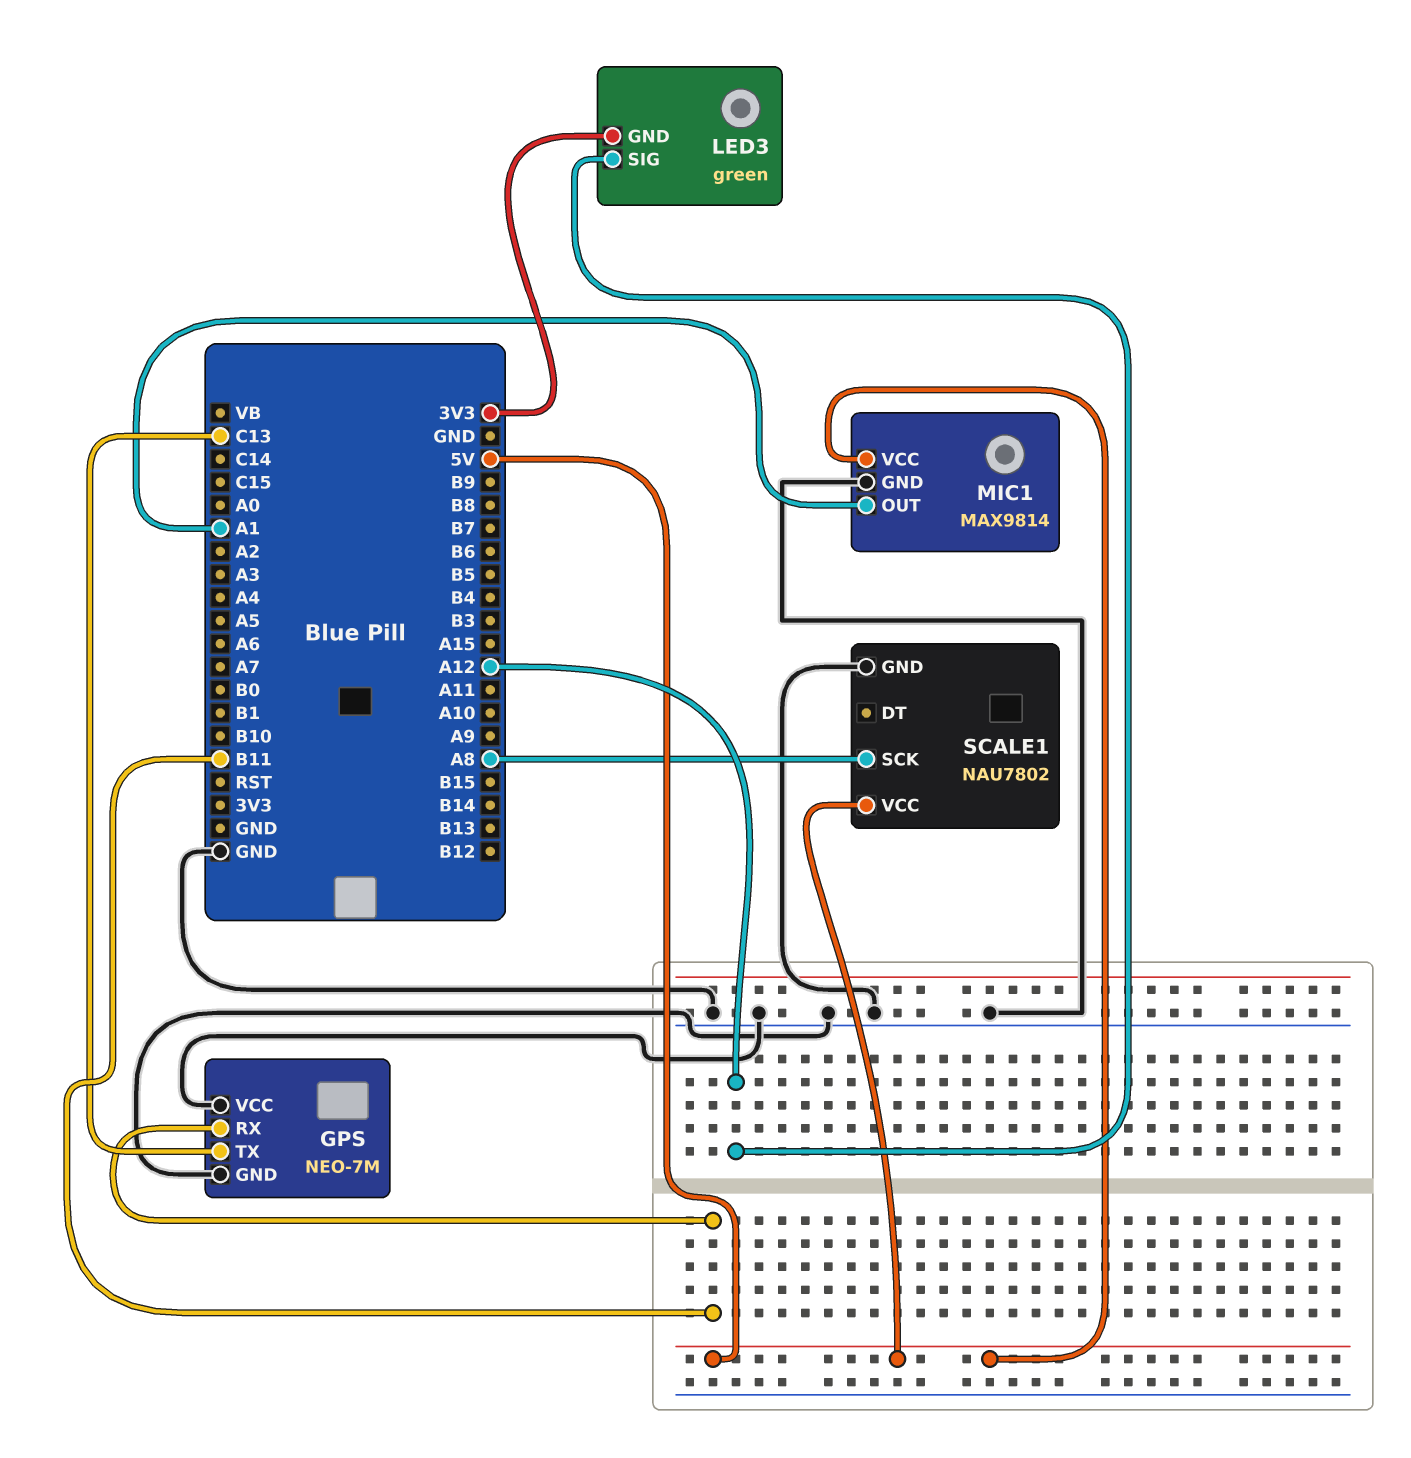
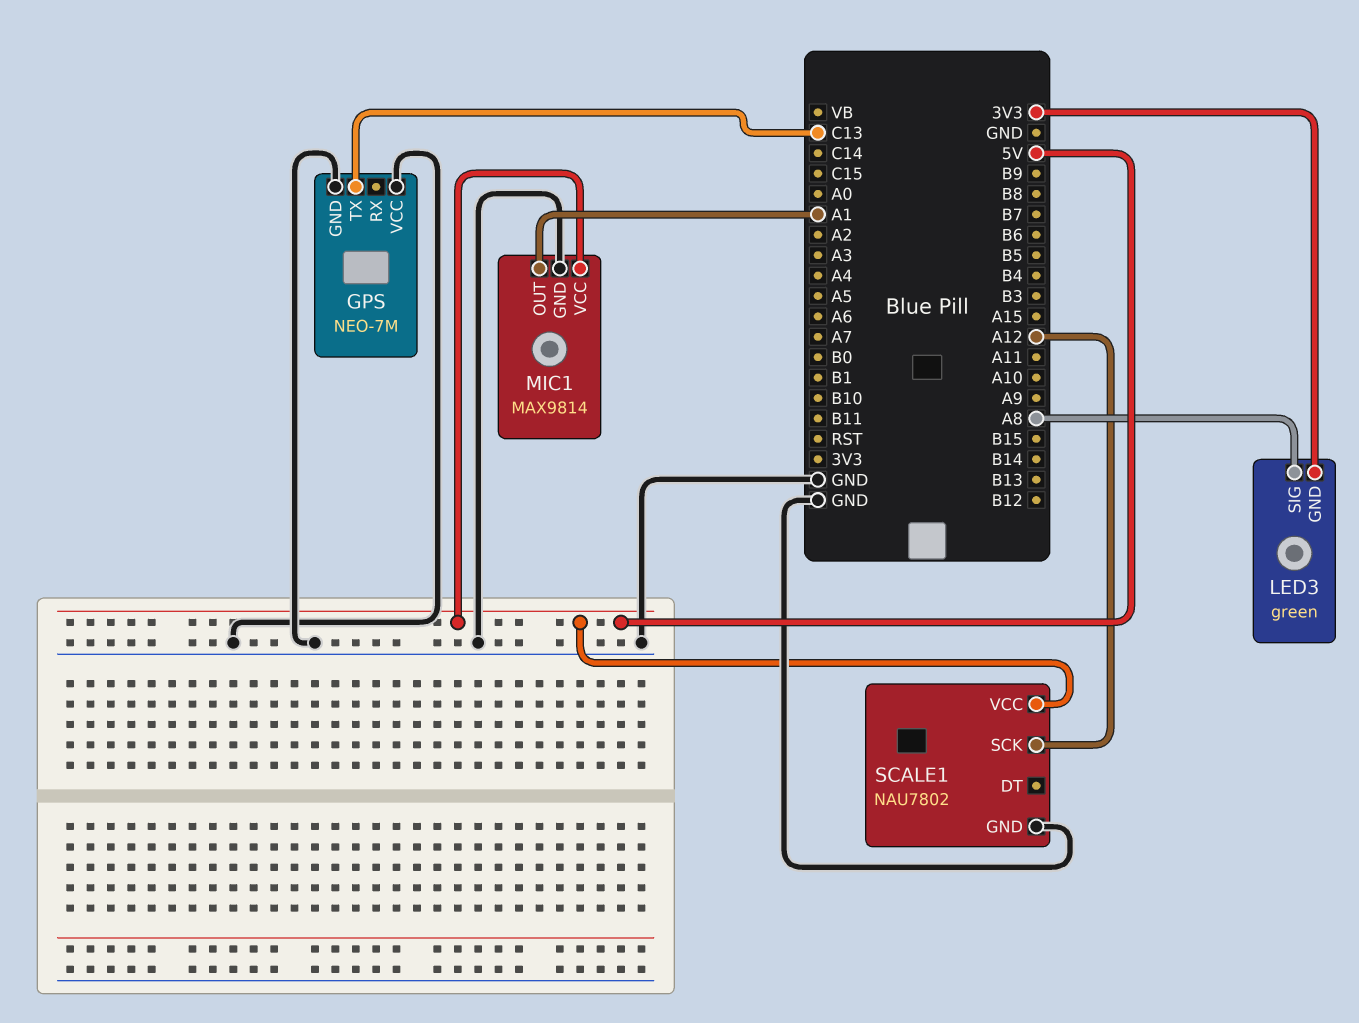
GPS pin RX: B11 -> none
LED3 pin SIG: A12 -> A8
SCALE1 pin SCK: A8 -> A12

